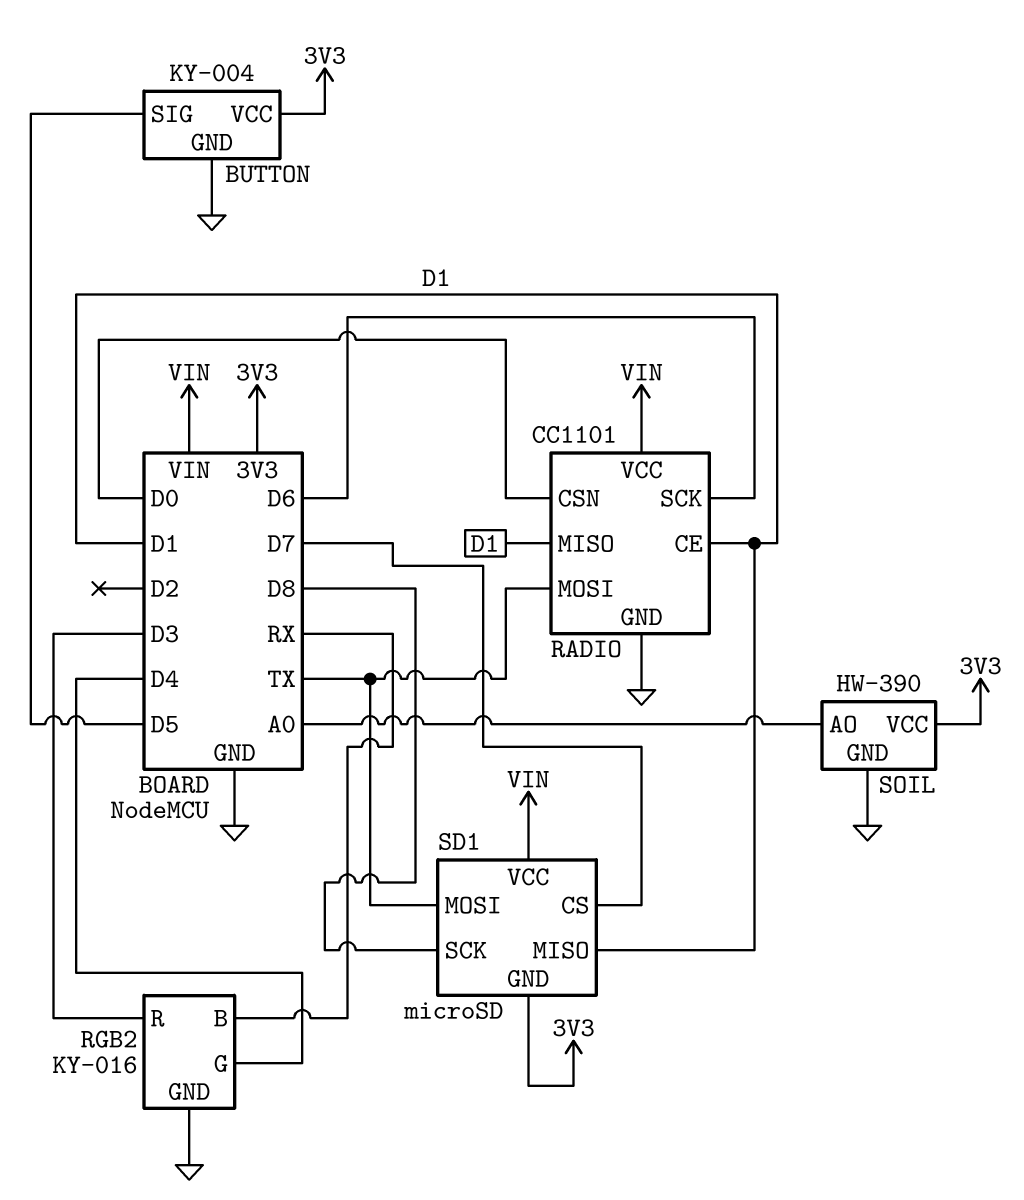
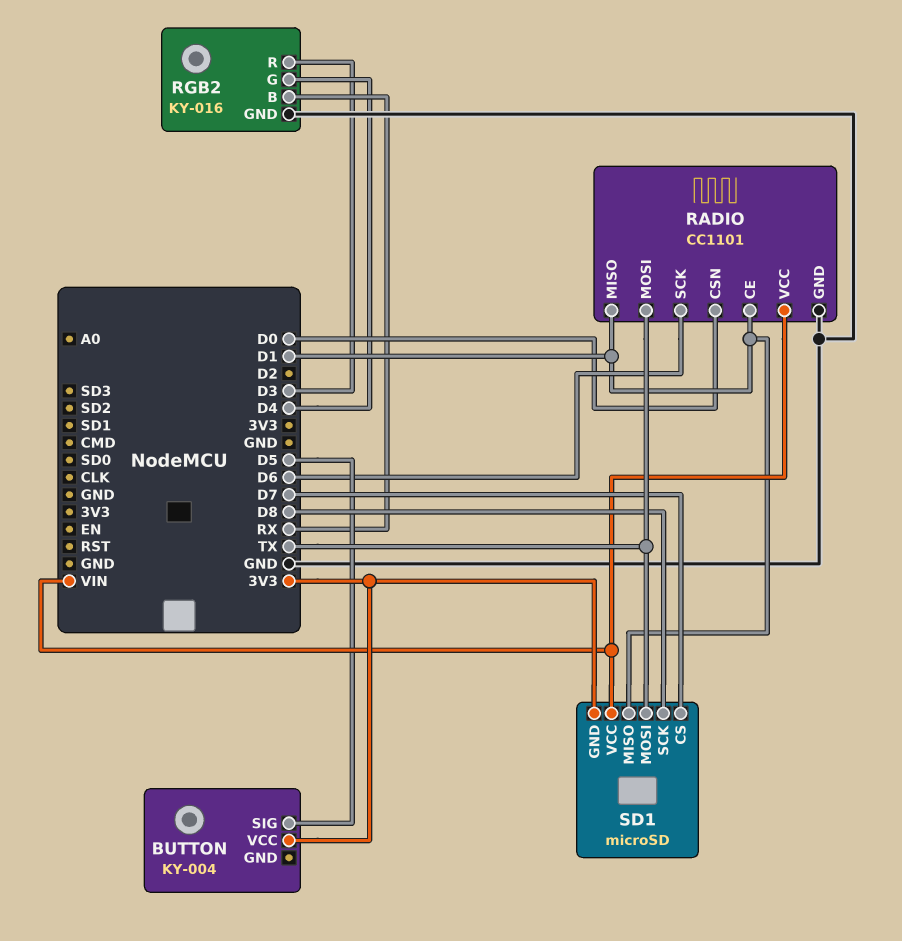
BUTTON pin GND: GND -> none
SOIL: HW-390 -> none
SOIL pin AO: A0 -> none
SOIL pin GND: GND -> none
SOIL pin VCC: 3V3 -> none

